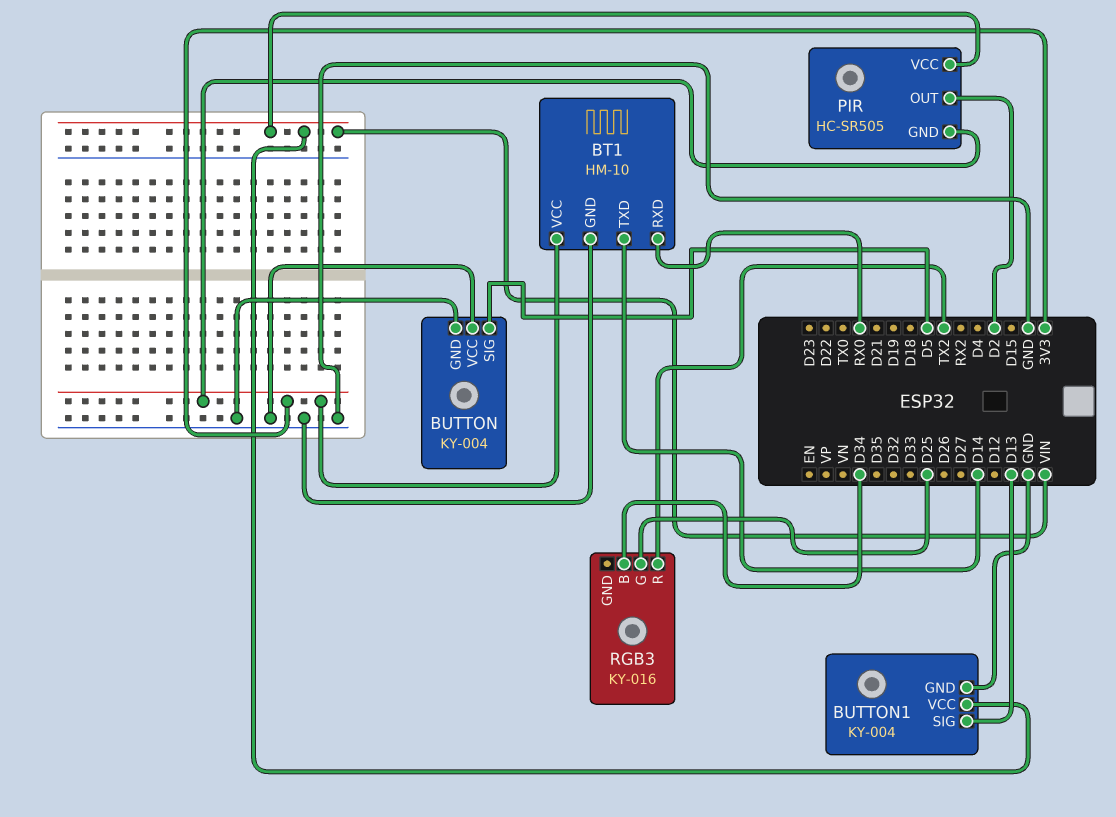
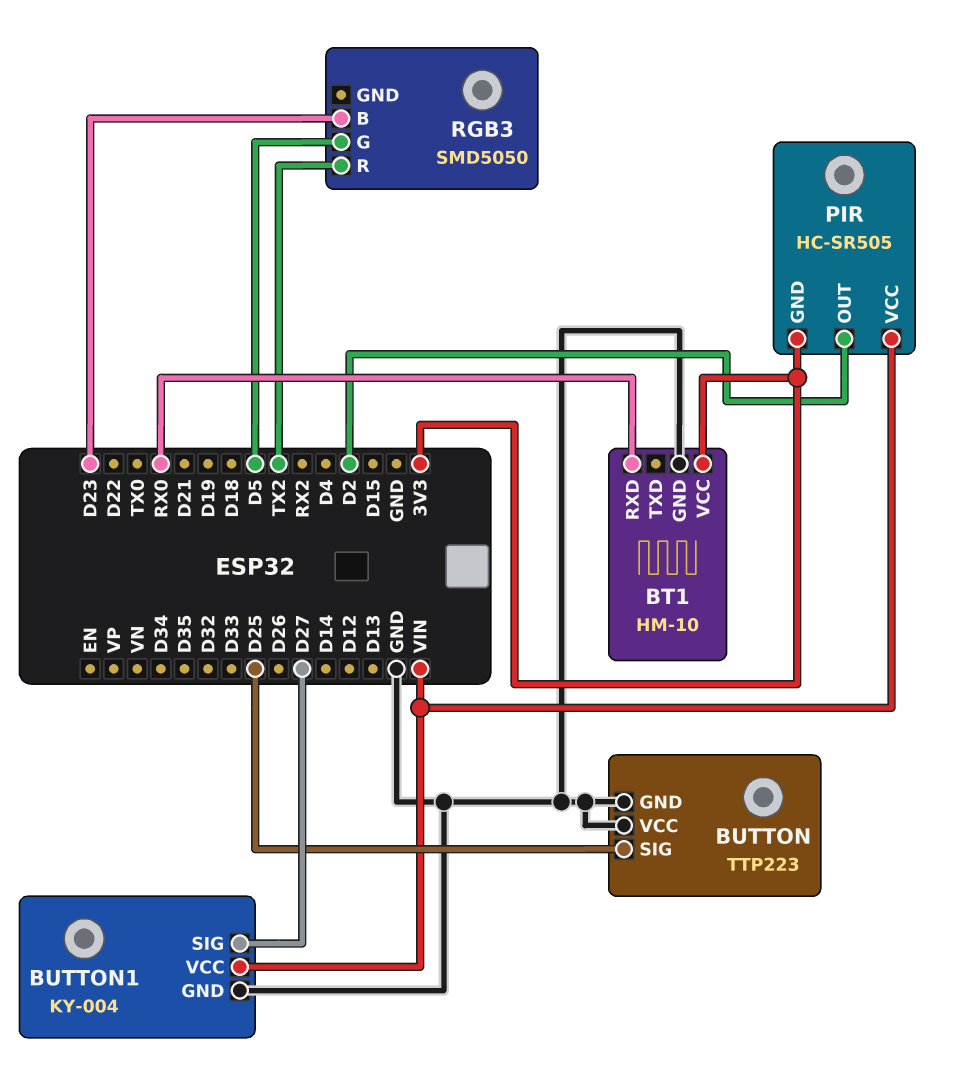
BT1 pin TXD: D14 -> none
BUTTON: KY-004 -> TTP223
BUTTON pin SIG: D5 -> D25
BUTTON1 pin SIG: D13 -> D27
RGB3: KY-016 -> SMD5050
RGB3 pin B: D34 -> D23
RGB3 pin G: D25 -> D5

